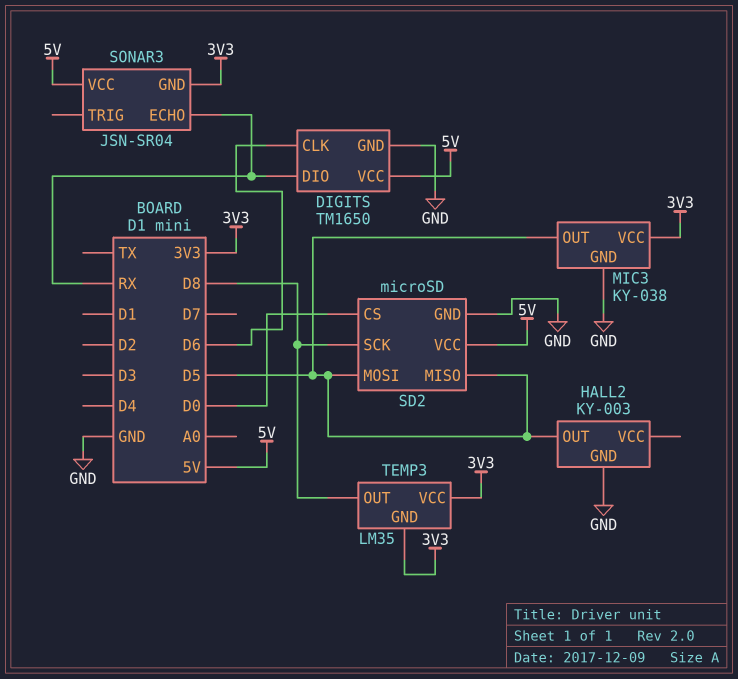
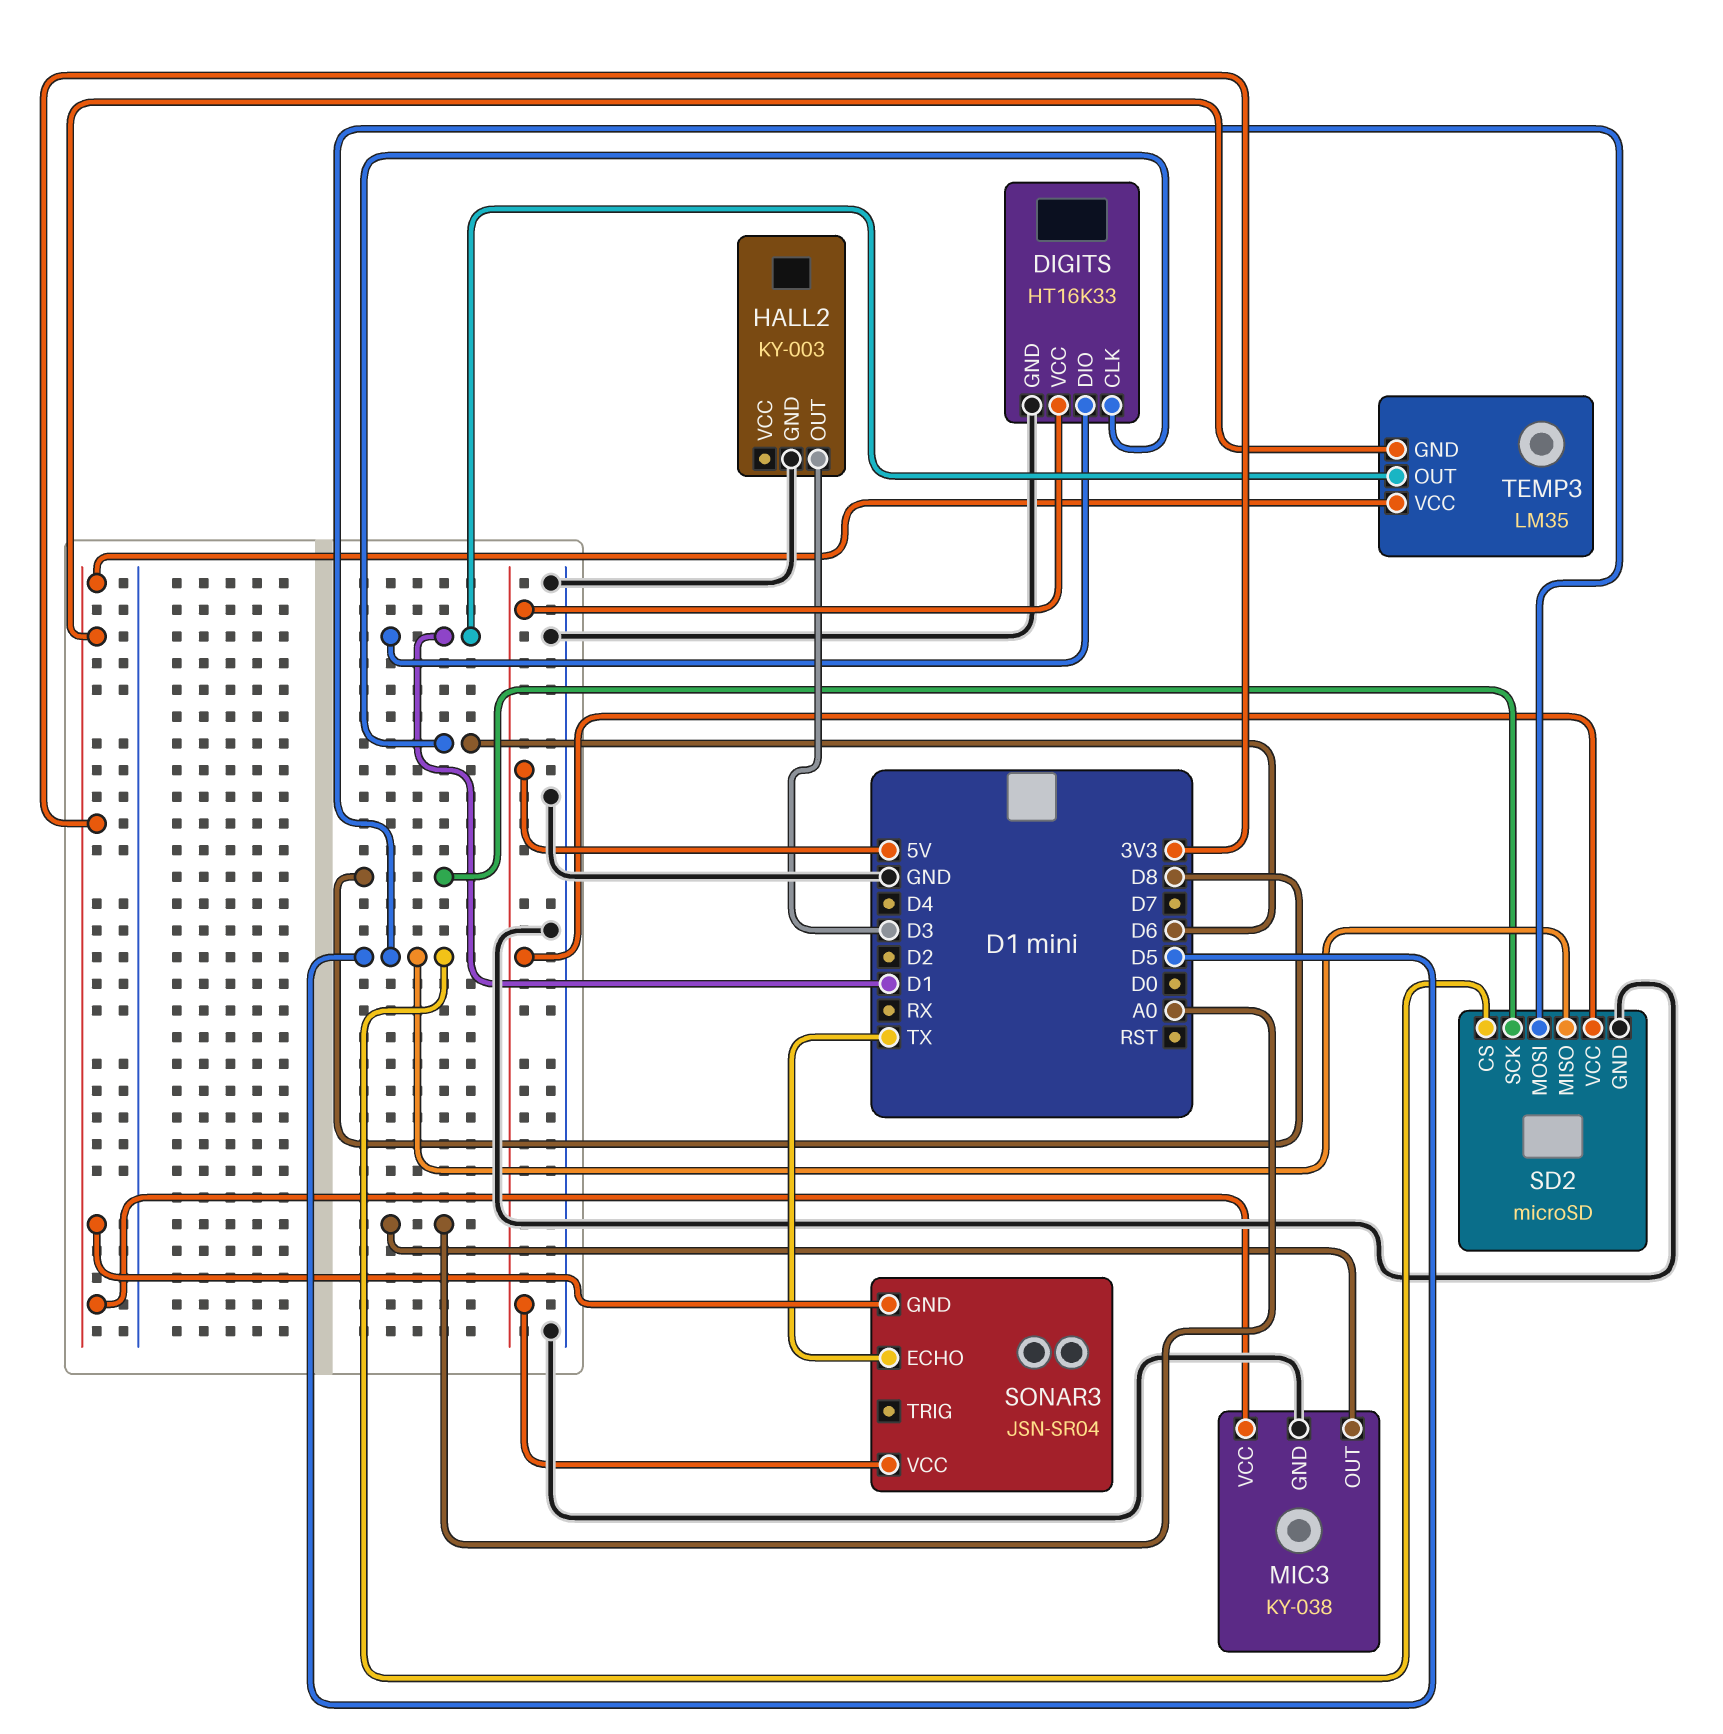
DIGITS: TM1650 -> HT16K33
DIGITS pin DIO: RX -> D1
HALL2 pin OUT: D5 -> D3
MIC3 pin OUT: D5 -> A0
SD2 pin CS: D0 -> D5
SONAR3 pin ECHO: RX -> TX
TEMP3 pin OUT: D8 -> D1

